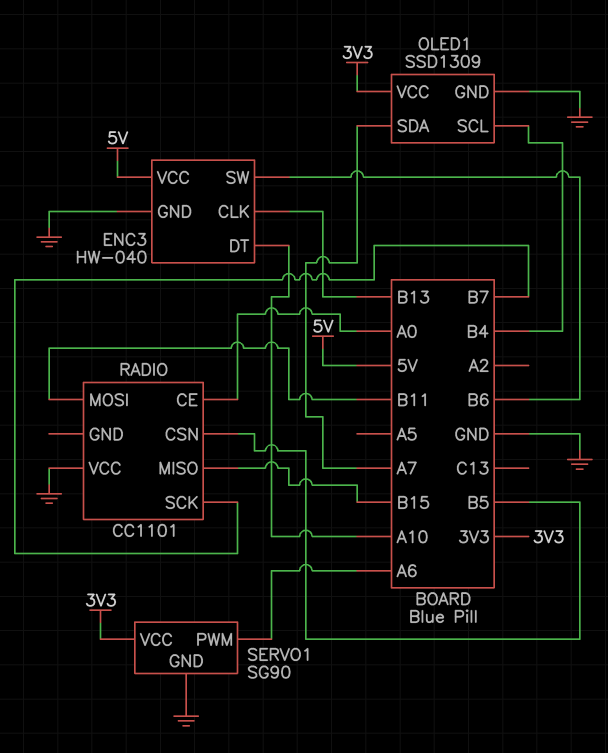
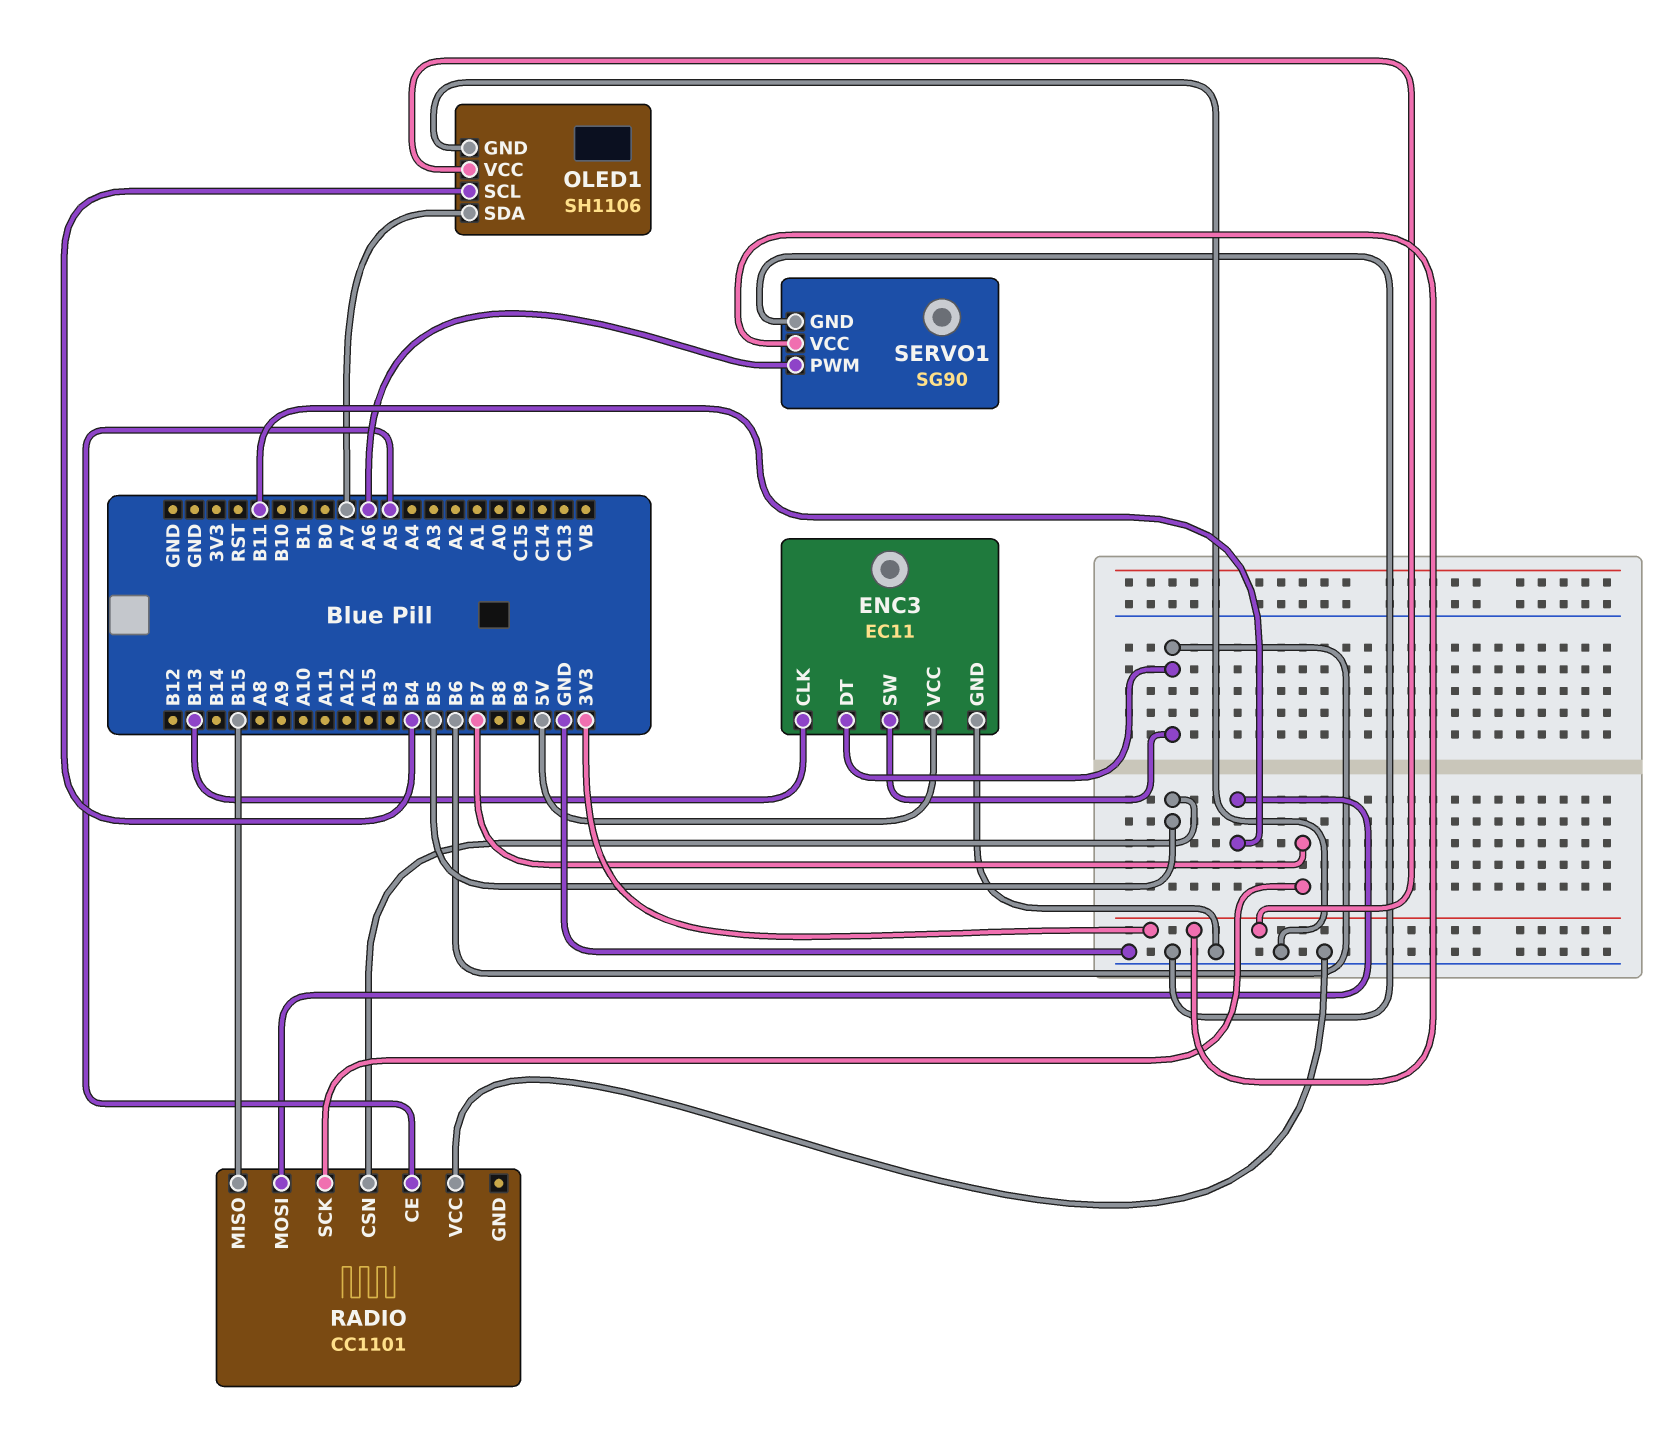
ENC3: HW-040 -> EC11
ENC3 pin DT: A10 -> B6
OLED1: SSD1309 -> SH1106
RADIO pin CE: A0 -> A5

